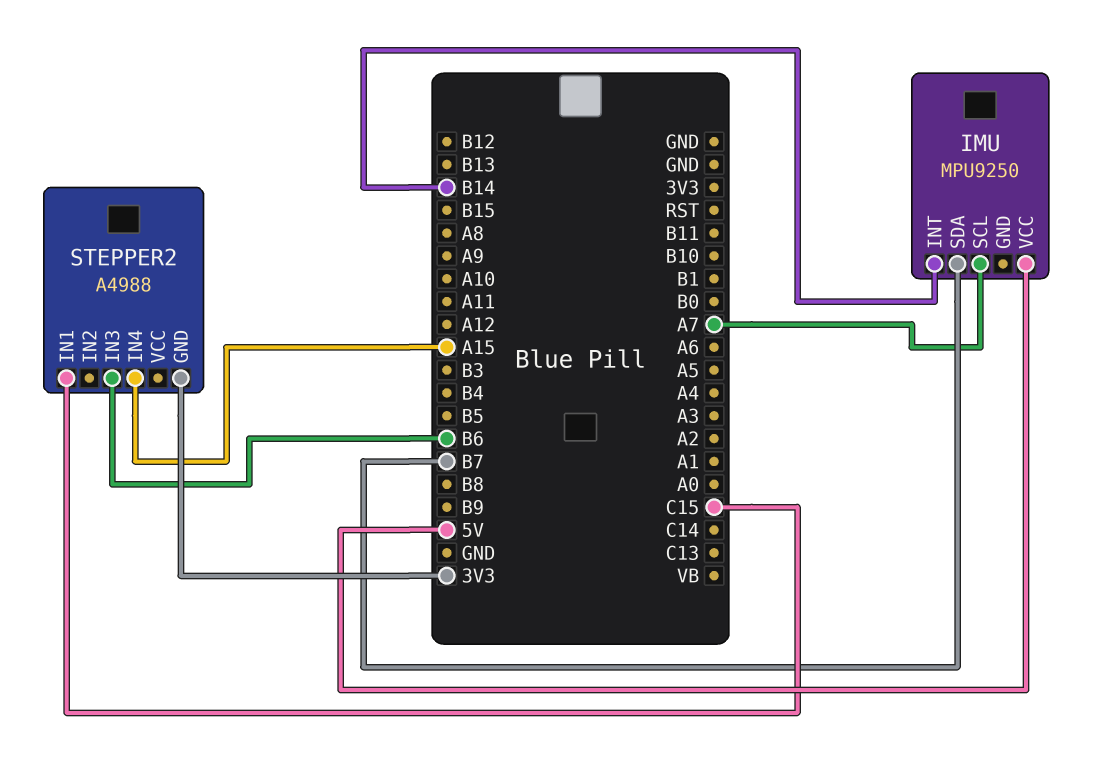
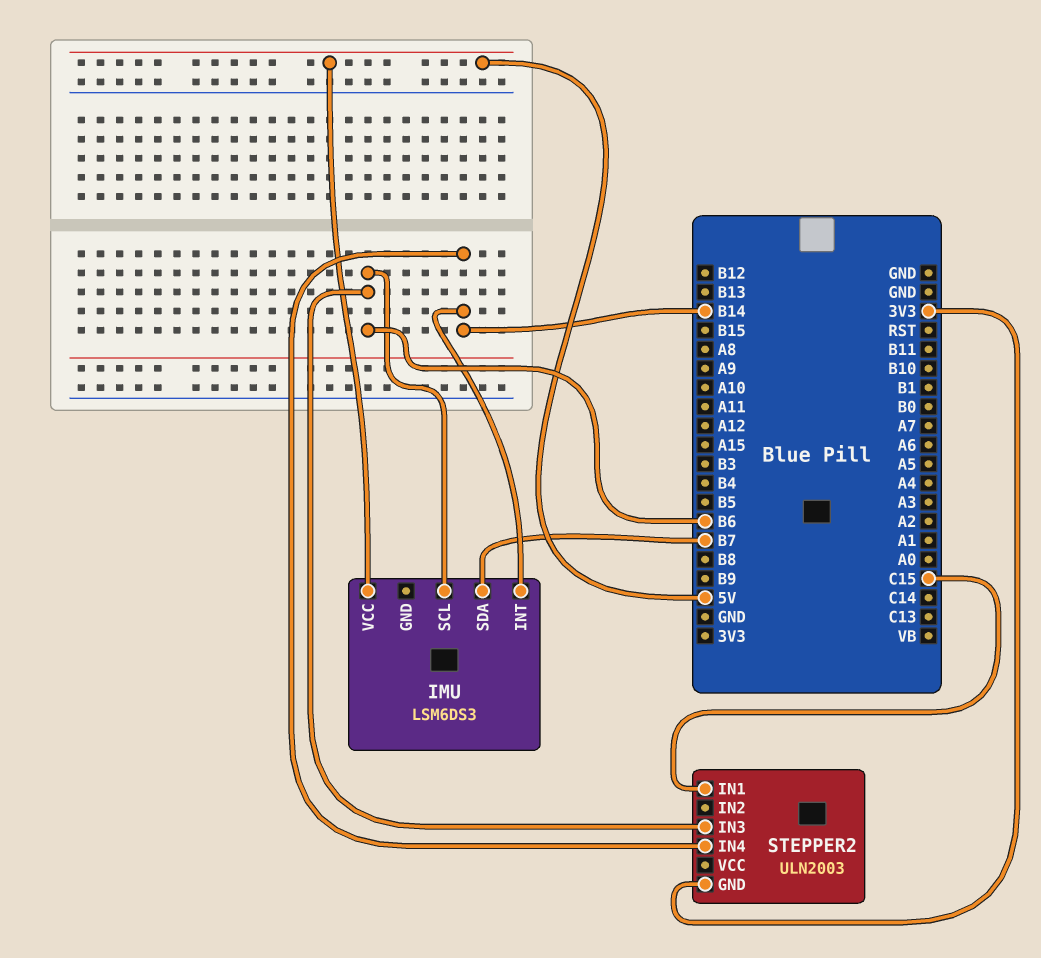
IMU: MPU9250 -> LSM6DS3
IMU pin SCL: A7 -> B6
STEPPER2: A4988 -> ULN2003
STEPPER2 pin IN4: A15 -> B14

